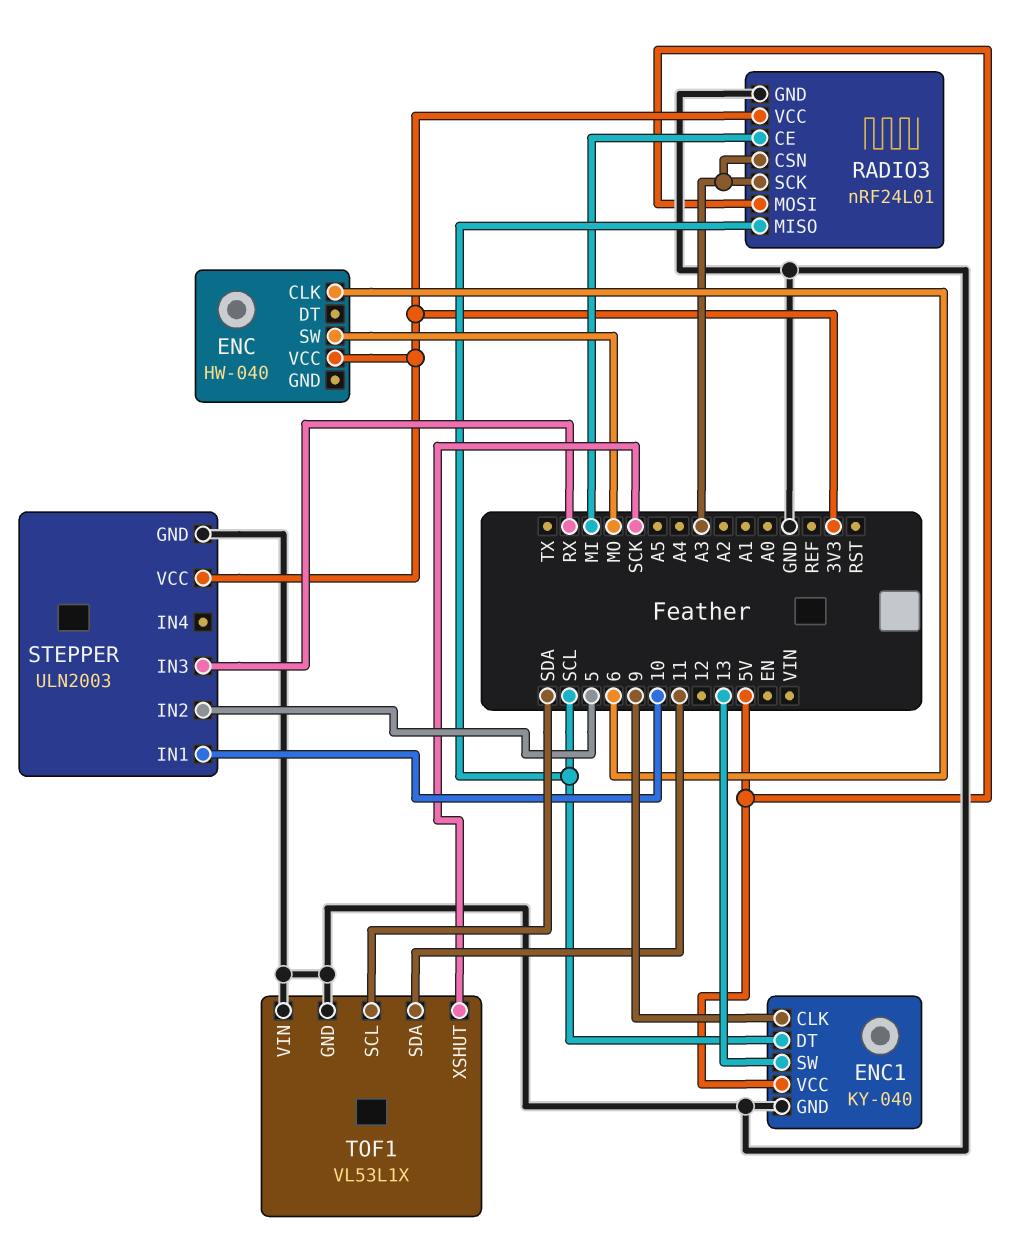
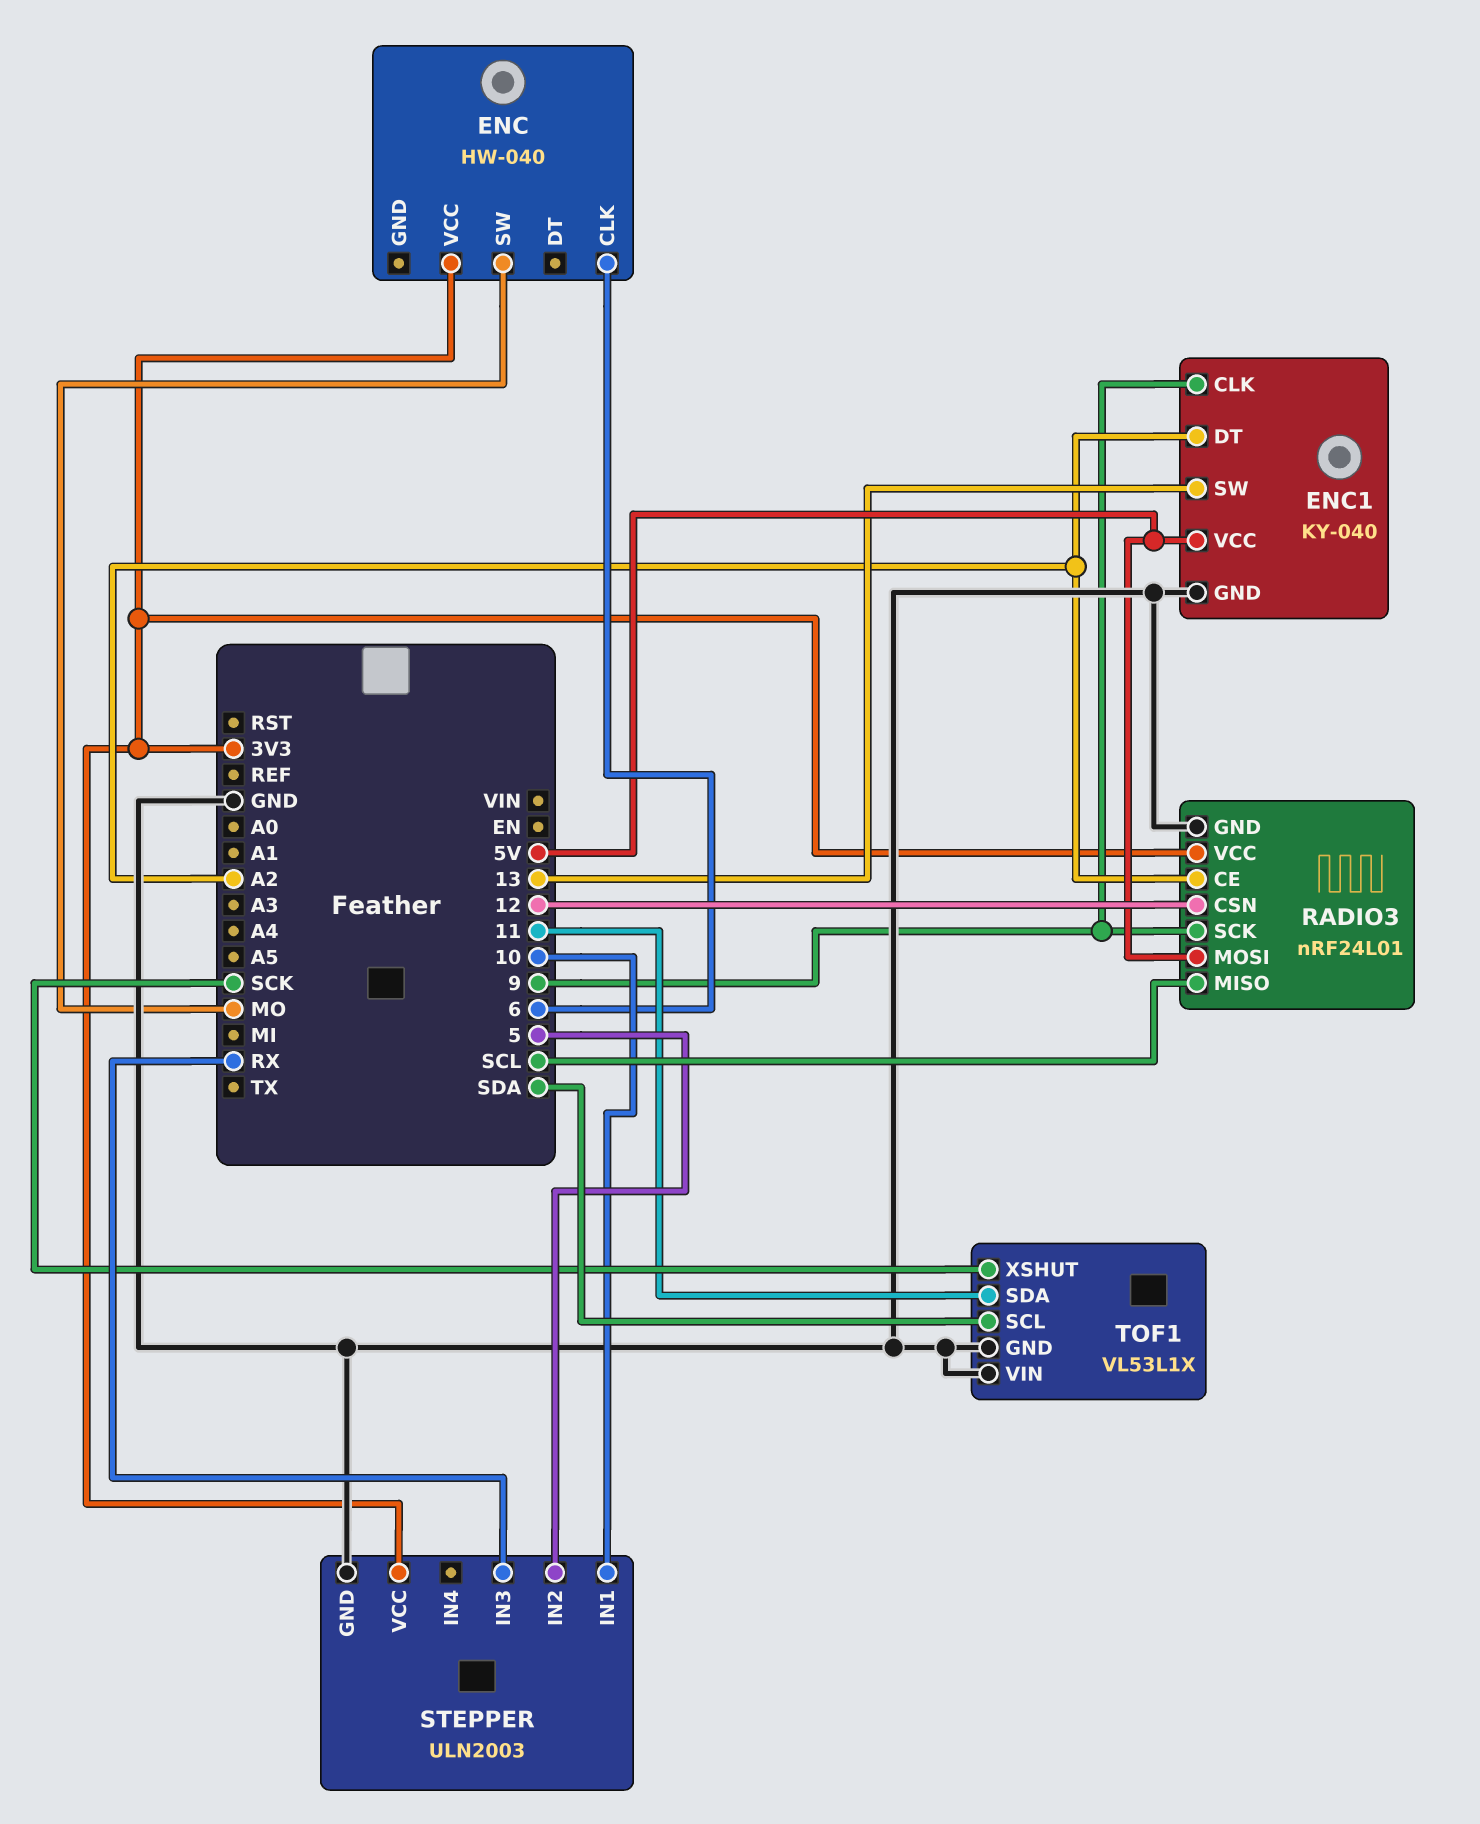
ENC1 pin DT: SCL -> A2
RADIO3 pin CE: MI -> A2
RADIO3 pin CSN: A3 -> 12
RADIO3 pin SCK: A3 -> 9

